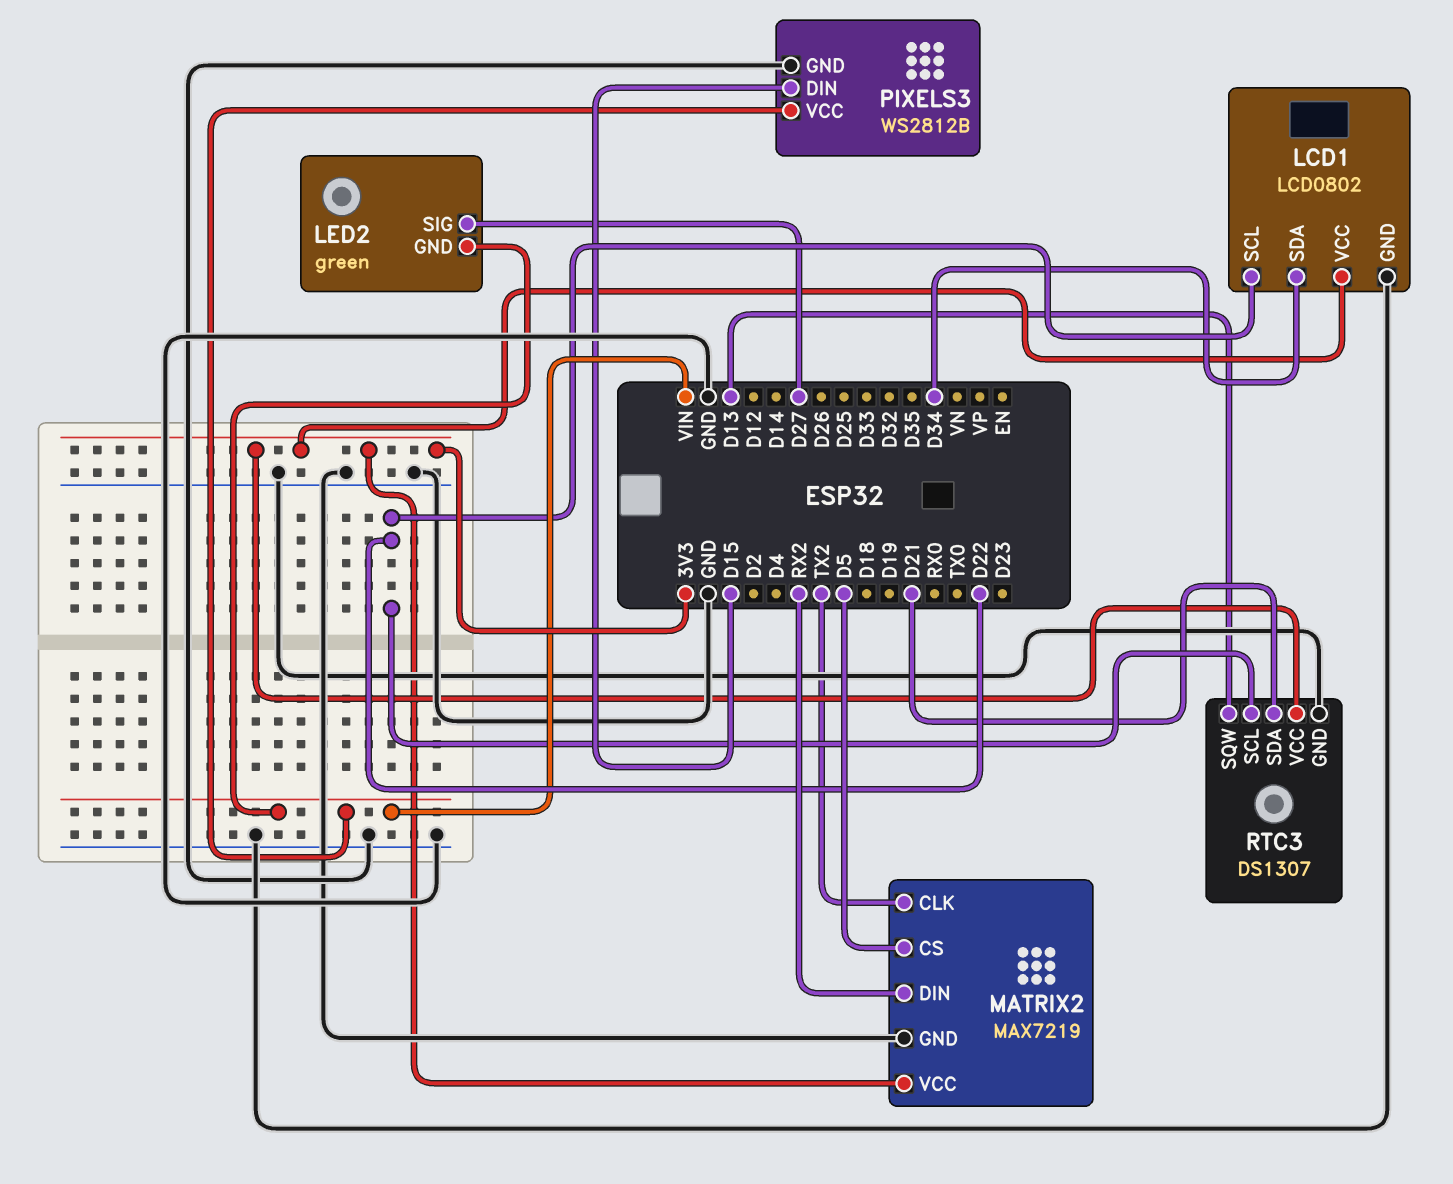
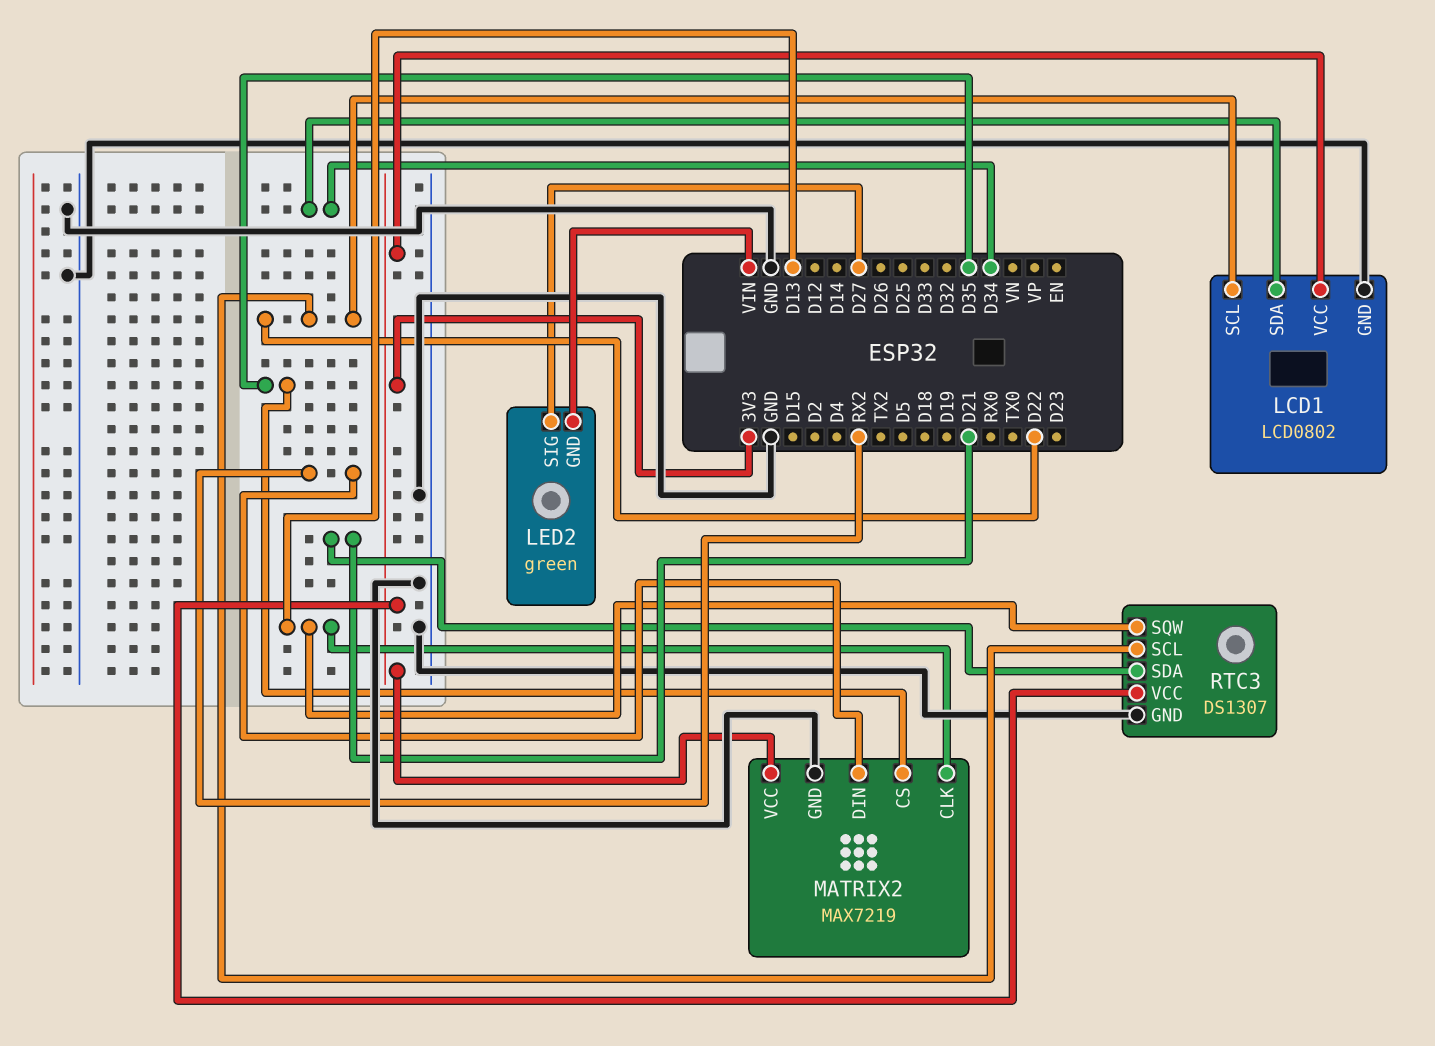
MATRIX2 pin CLK: TX2 -> D13
MATRIX2 pin CS: D5 -> D35
PIXELS3: WS2812B -> none
PIXELS3 pin DIN: D15 -> none
PIXELS3 pin GND: GND -> none
PIXELS3 pin VCC: VIN -> none

